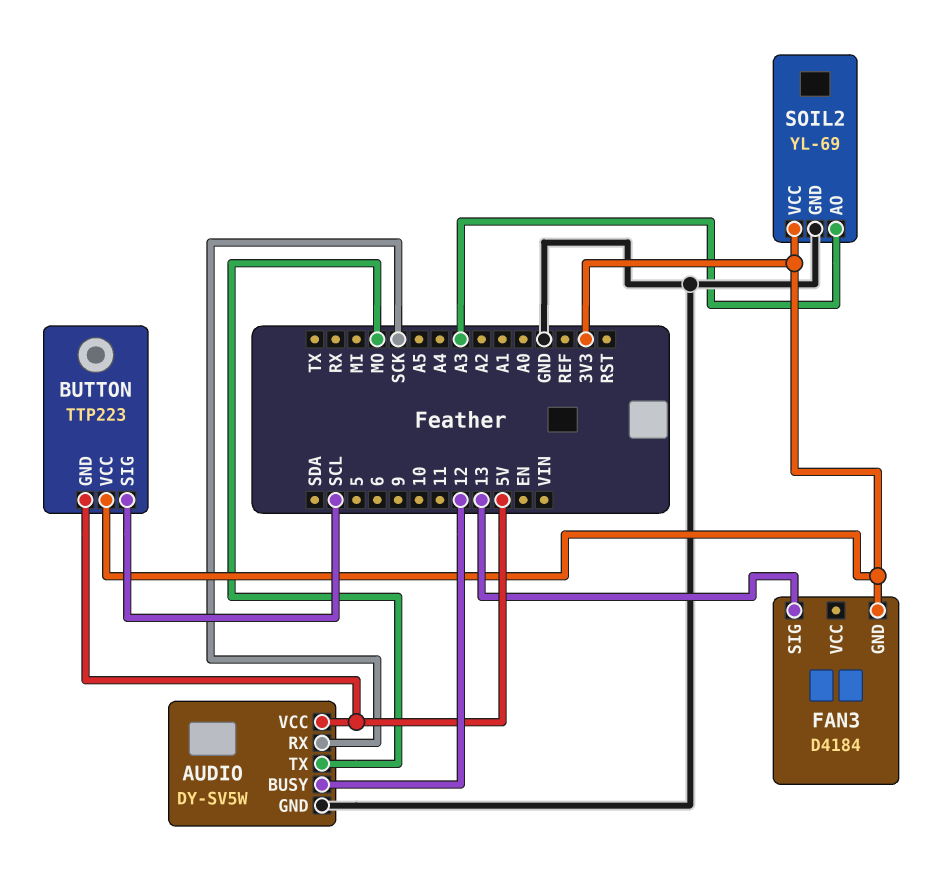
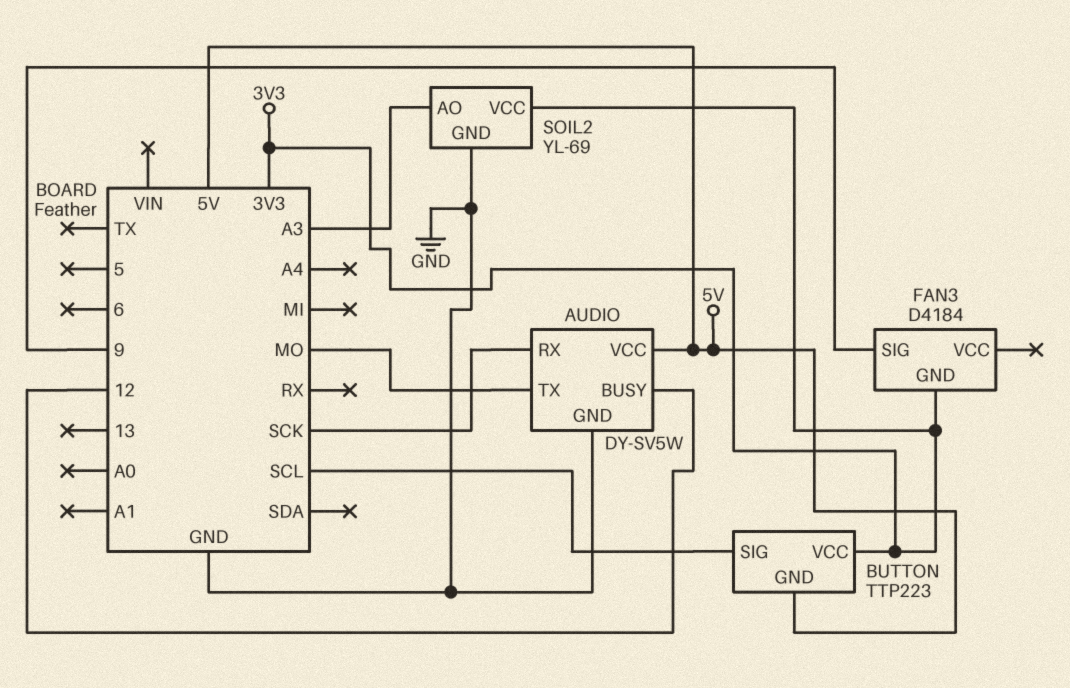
FAN3 pin SIG: 13 -> 9

